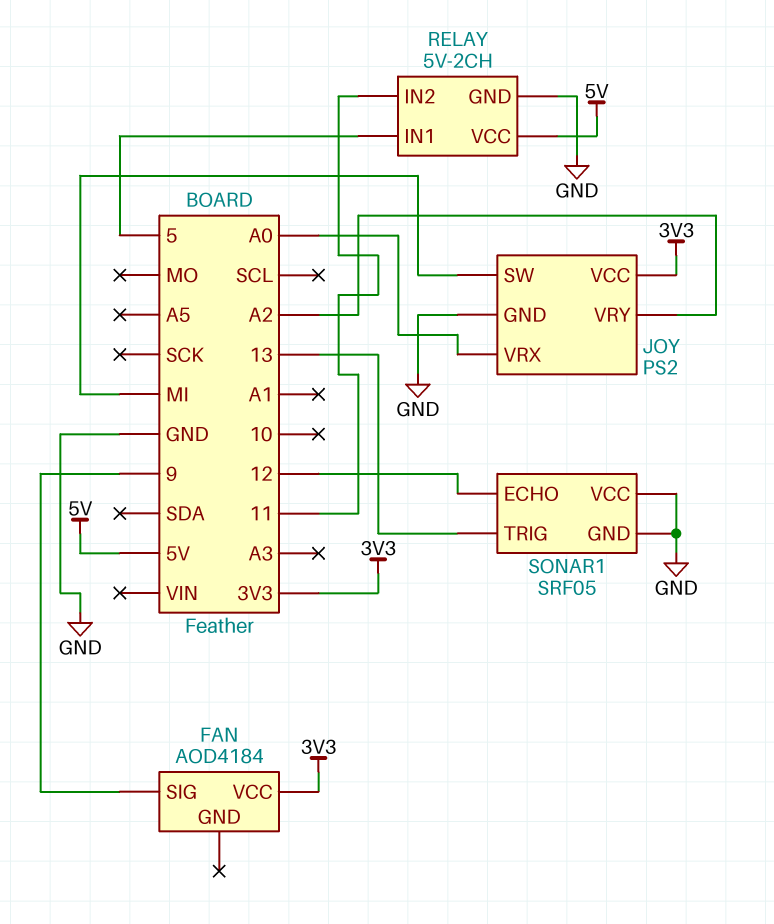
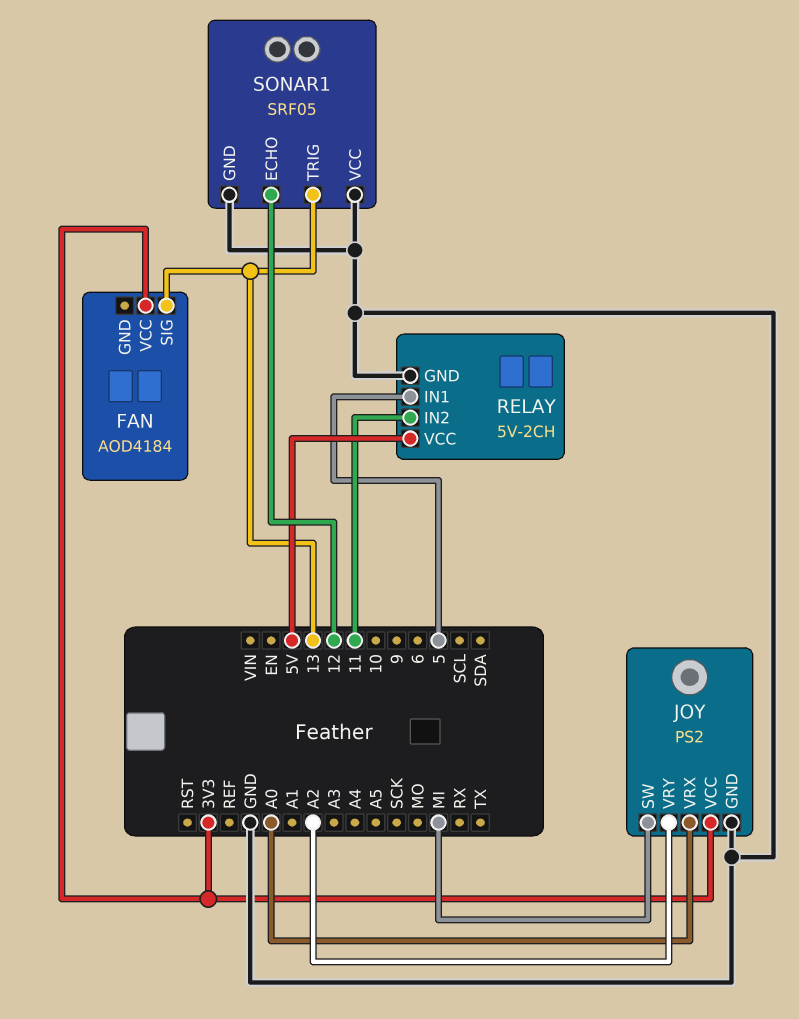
FAN pin SIG: 9 -> 13

